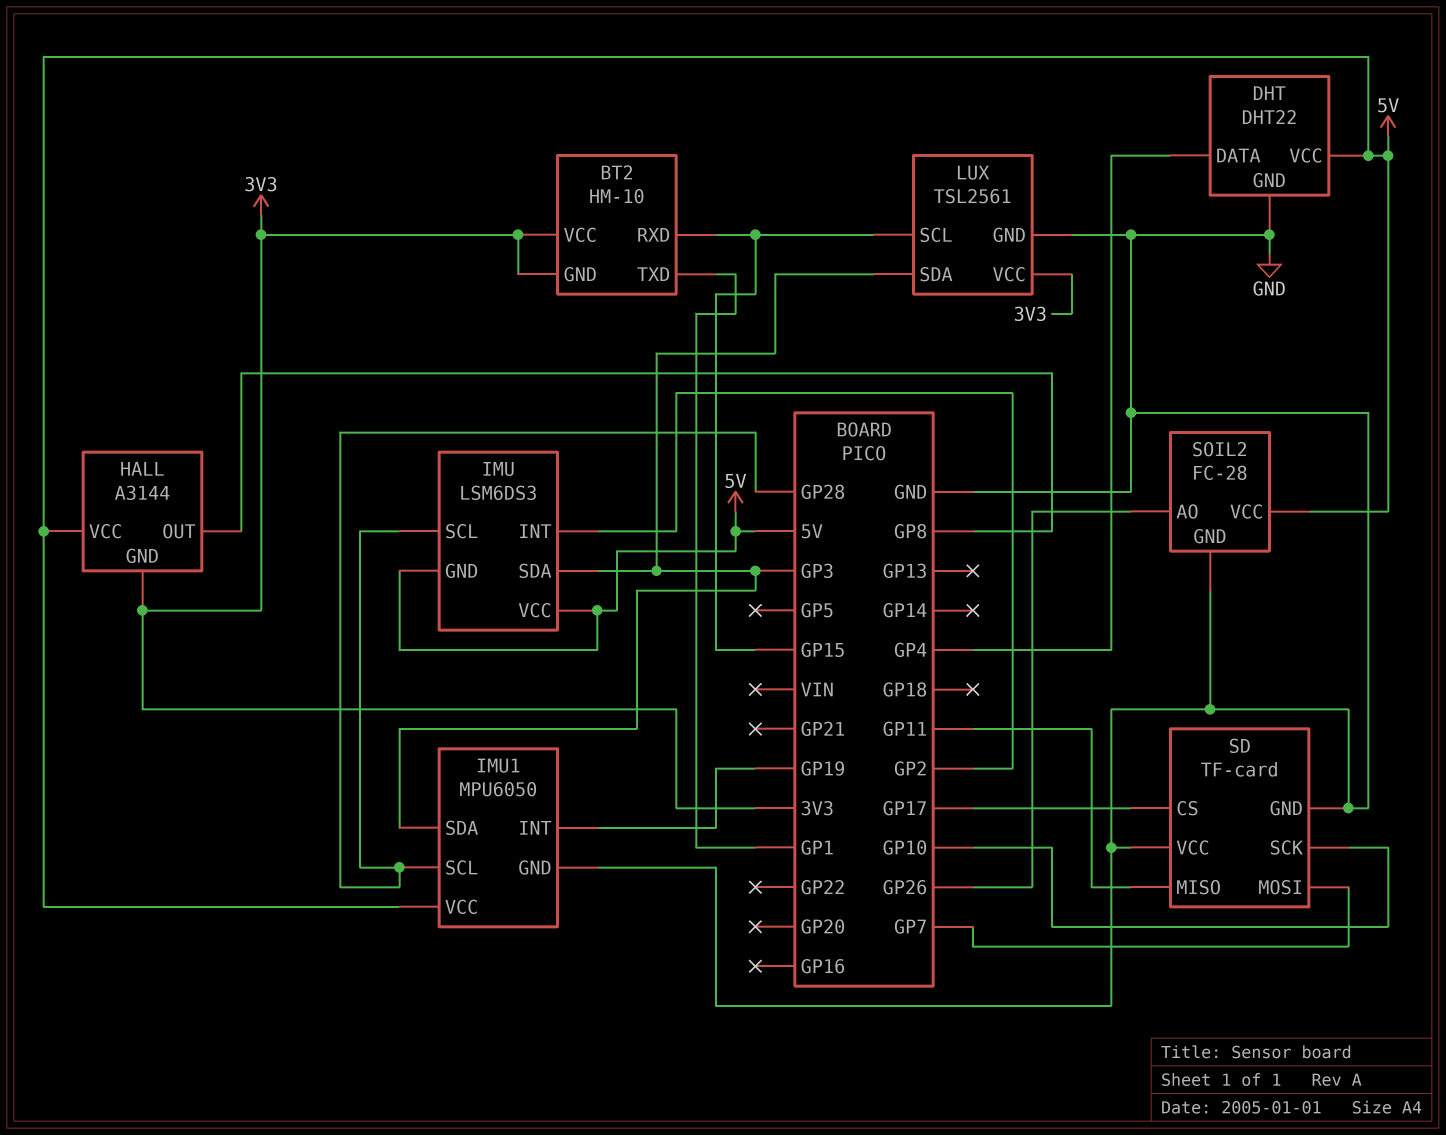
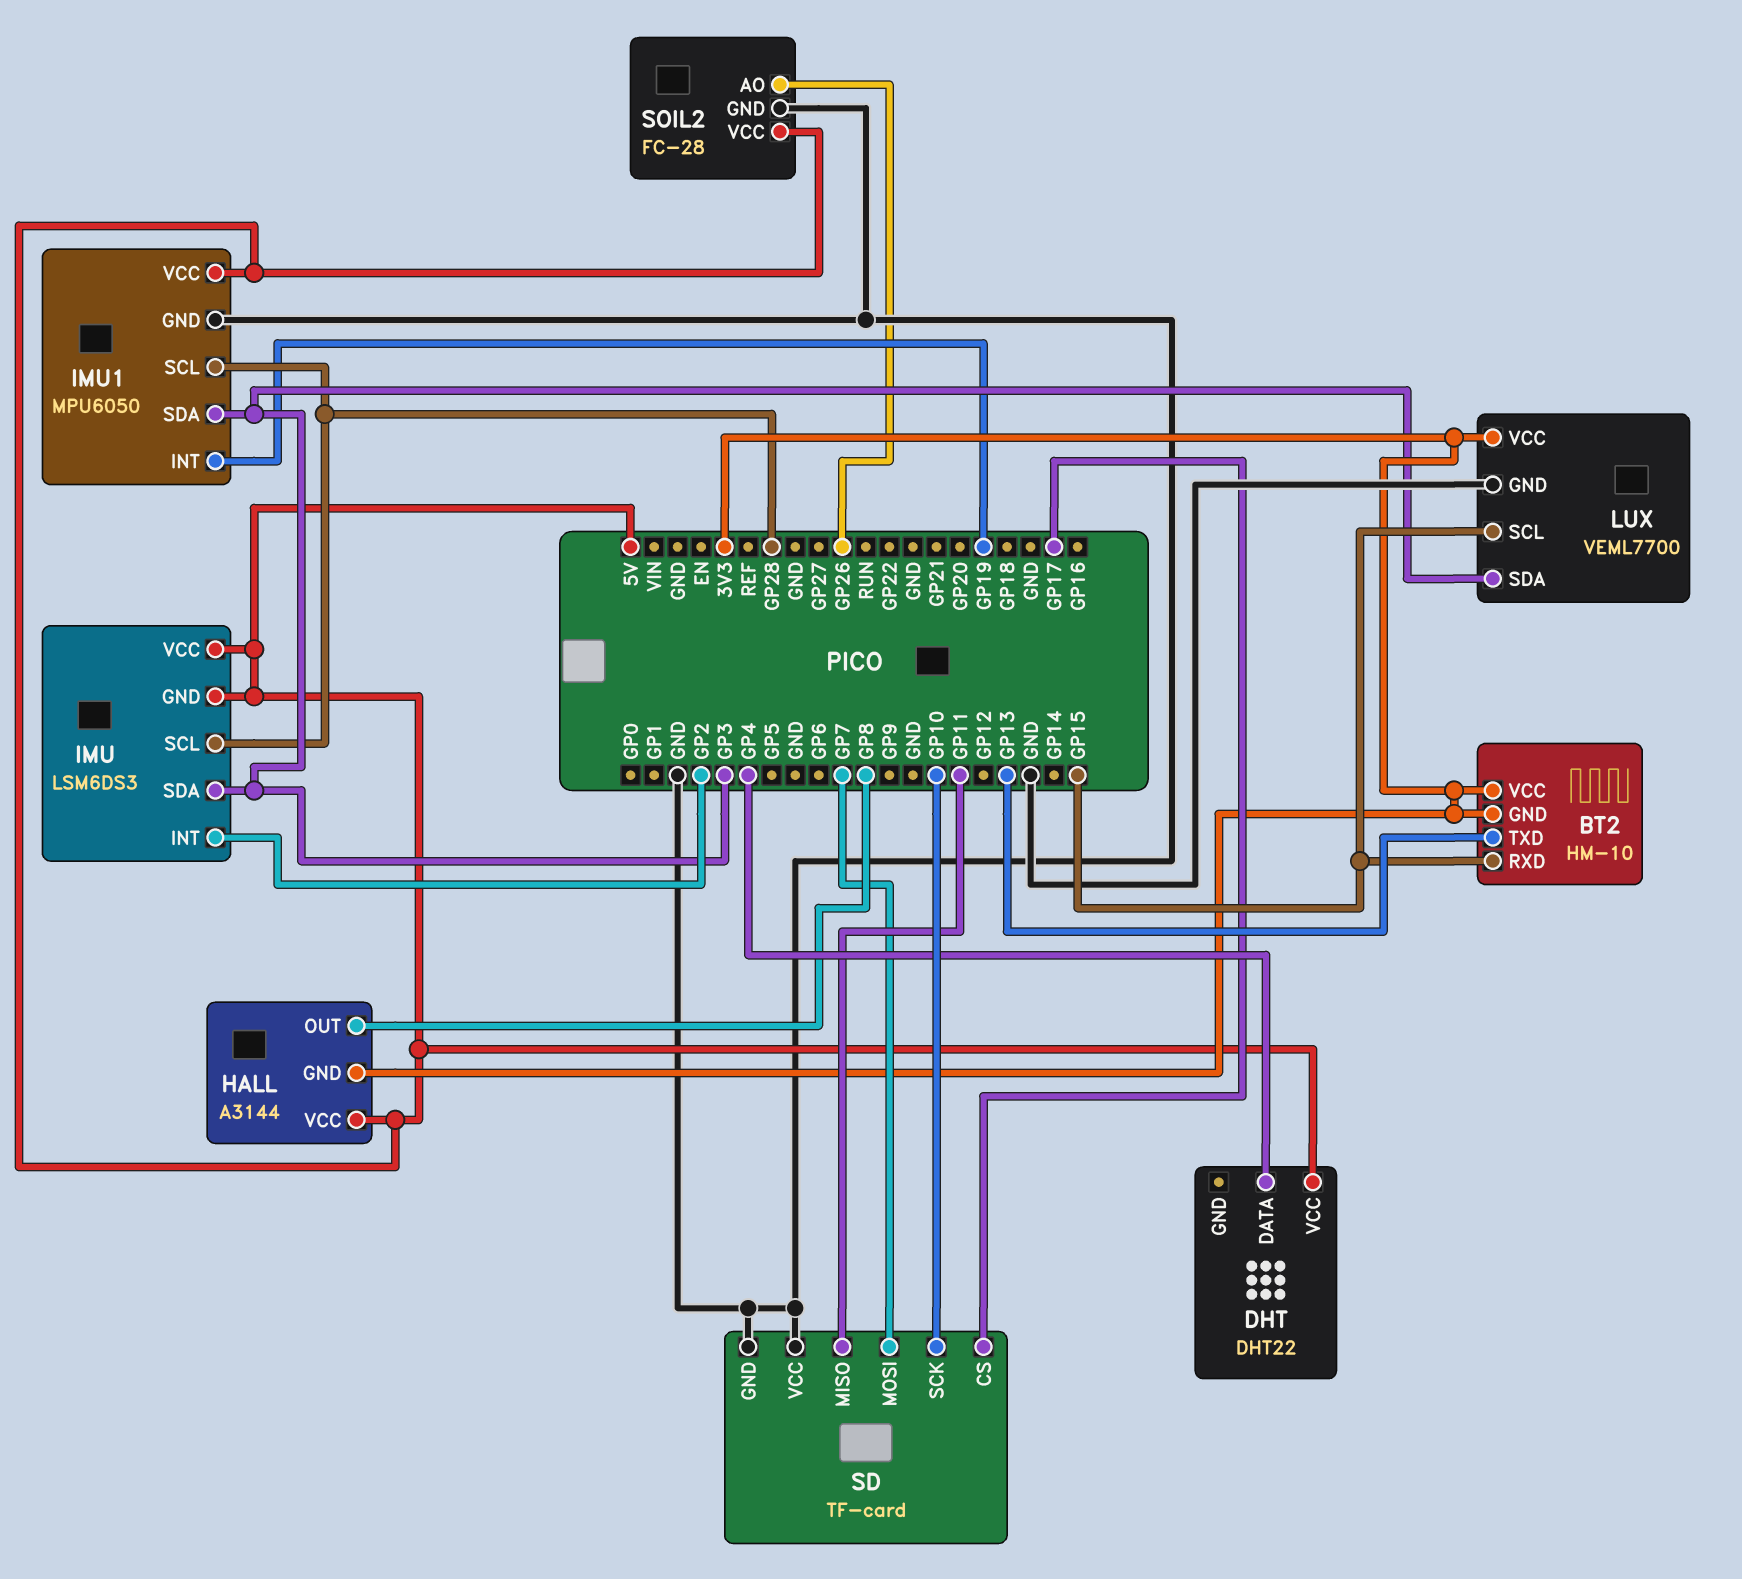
BT2 pin TXD: GP1 -> GP13
DHT pin GND: GND -> none
LUX: TSL2561 -> VEML7700

